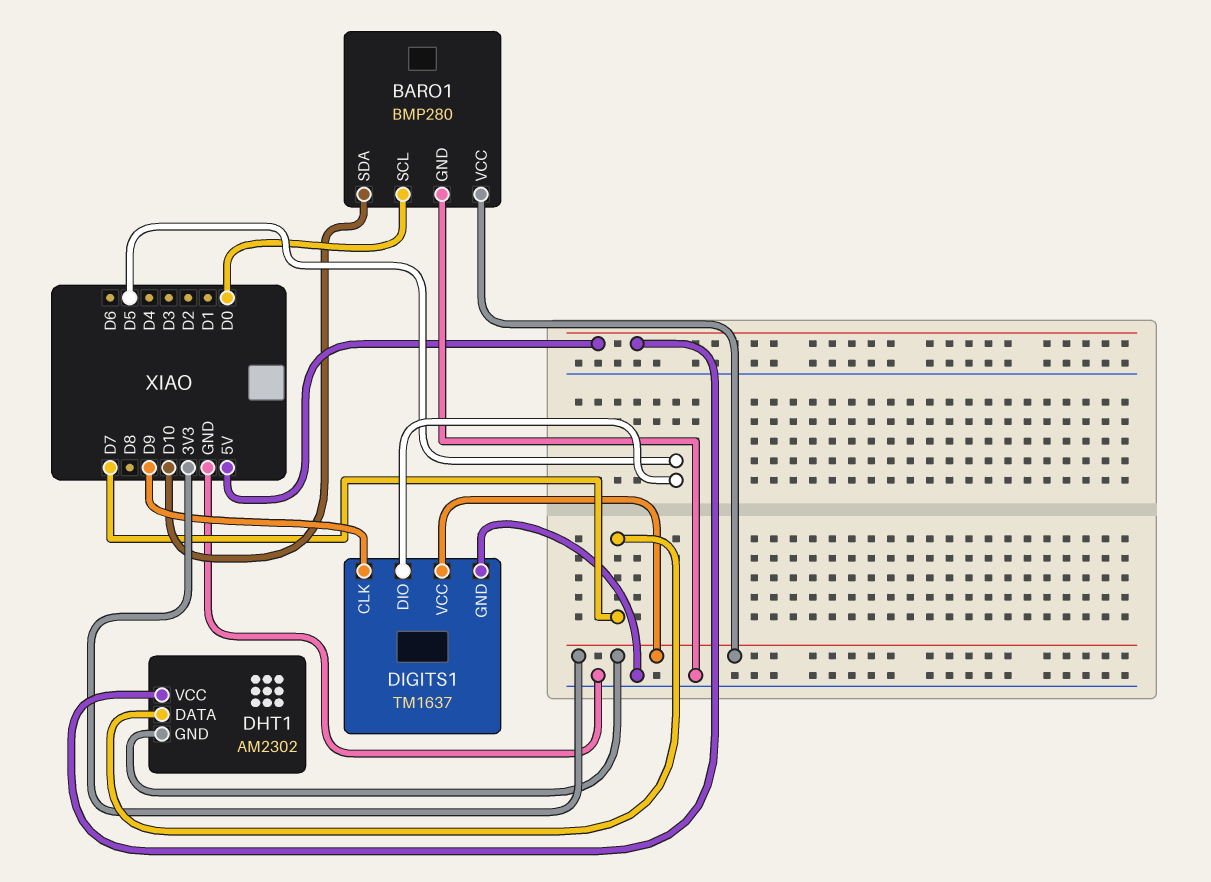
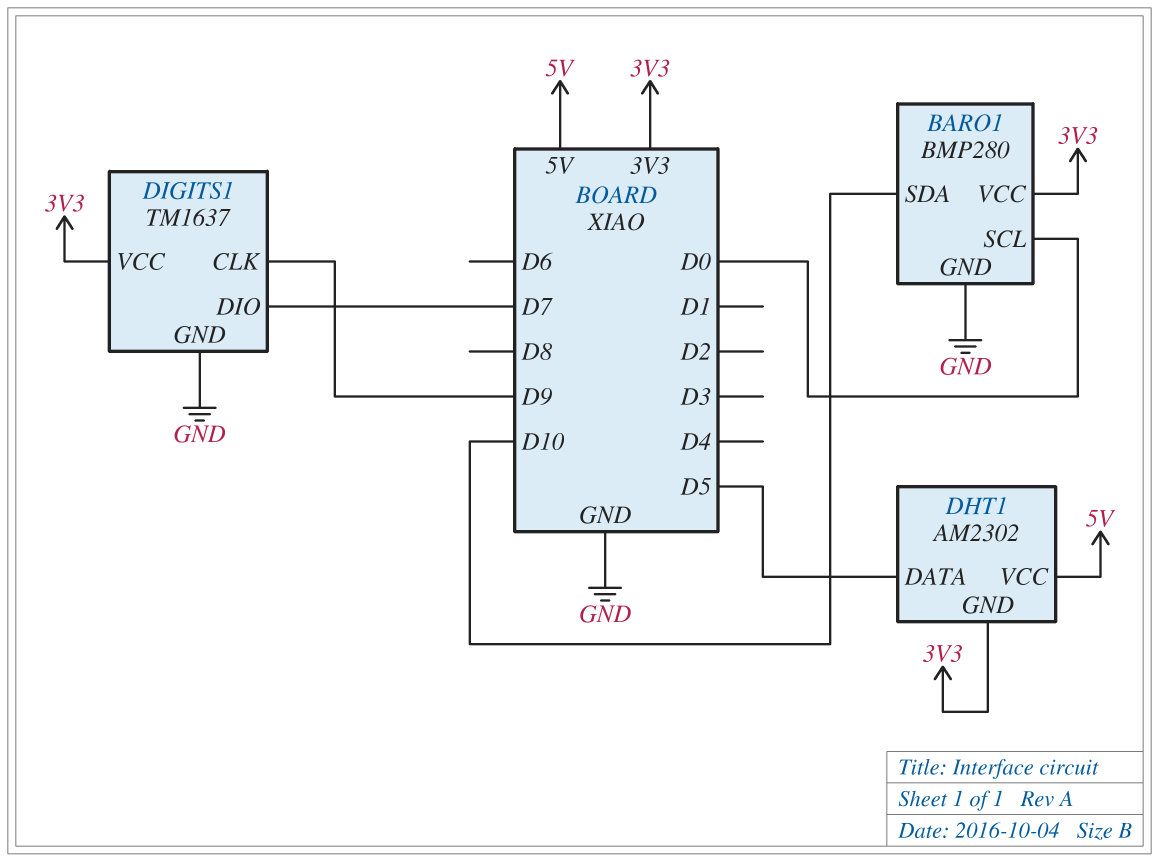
DHT1 pin DATA: D7 -> D5
DIGITS1 pin DIO: D5 -> D7

